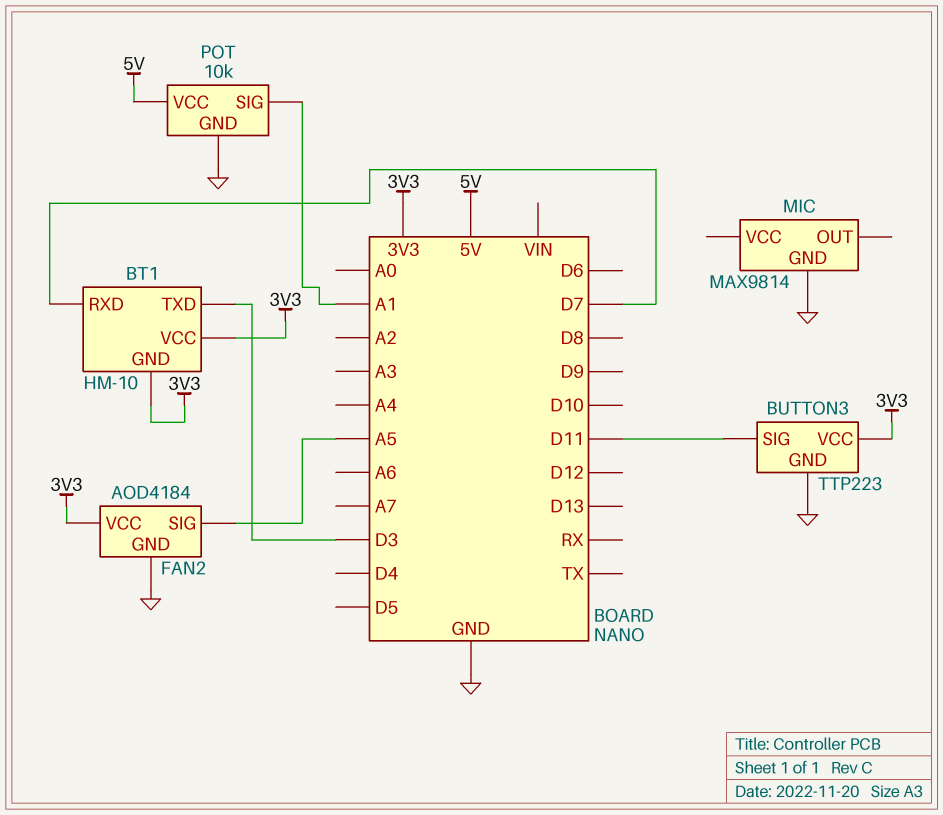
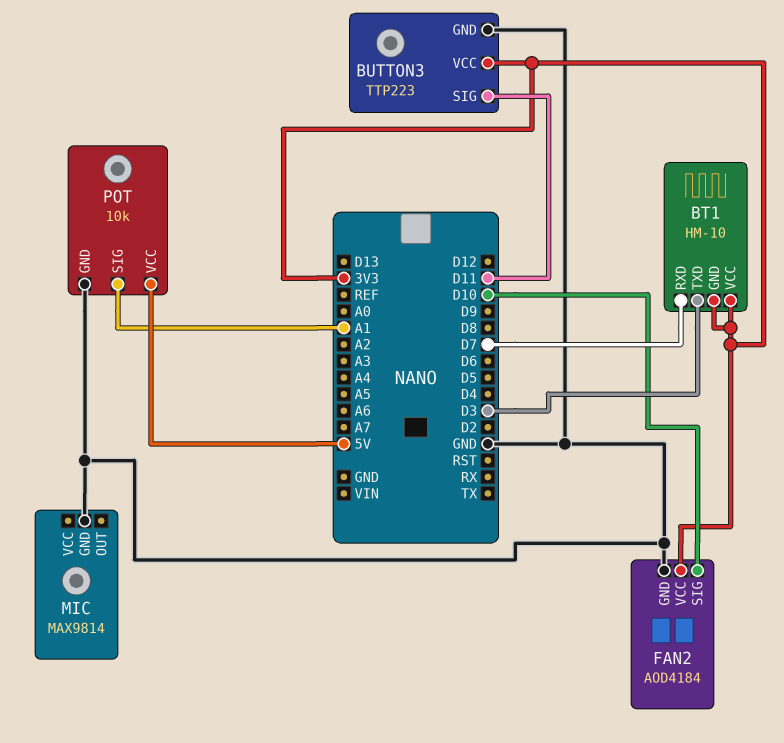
FAN2 pin SIG: A5 -> D10

